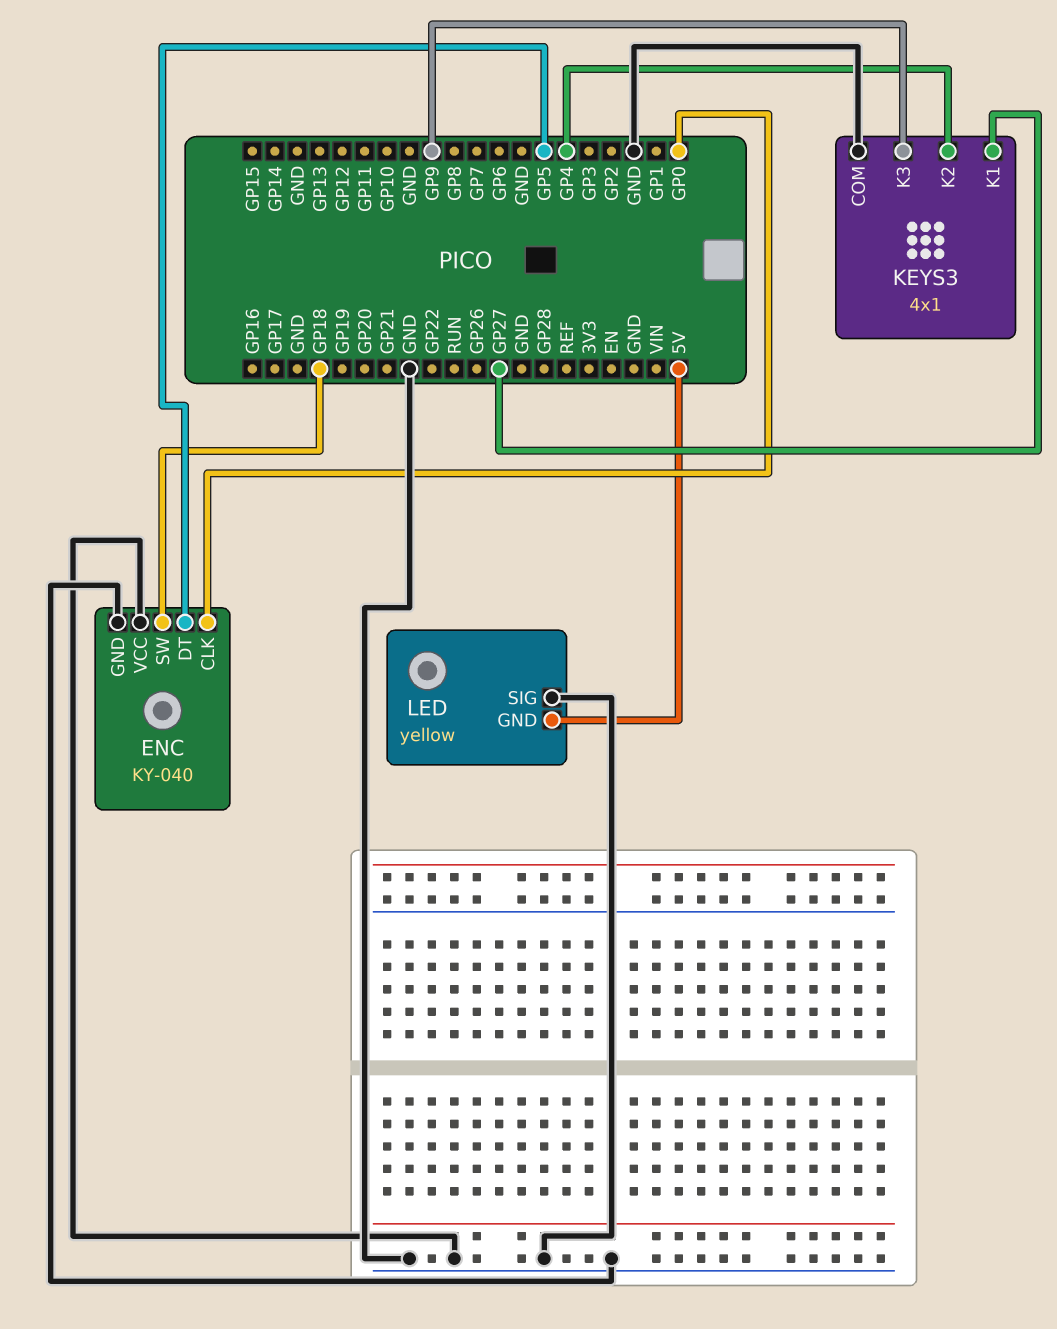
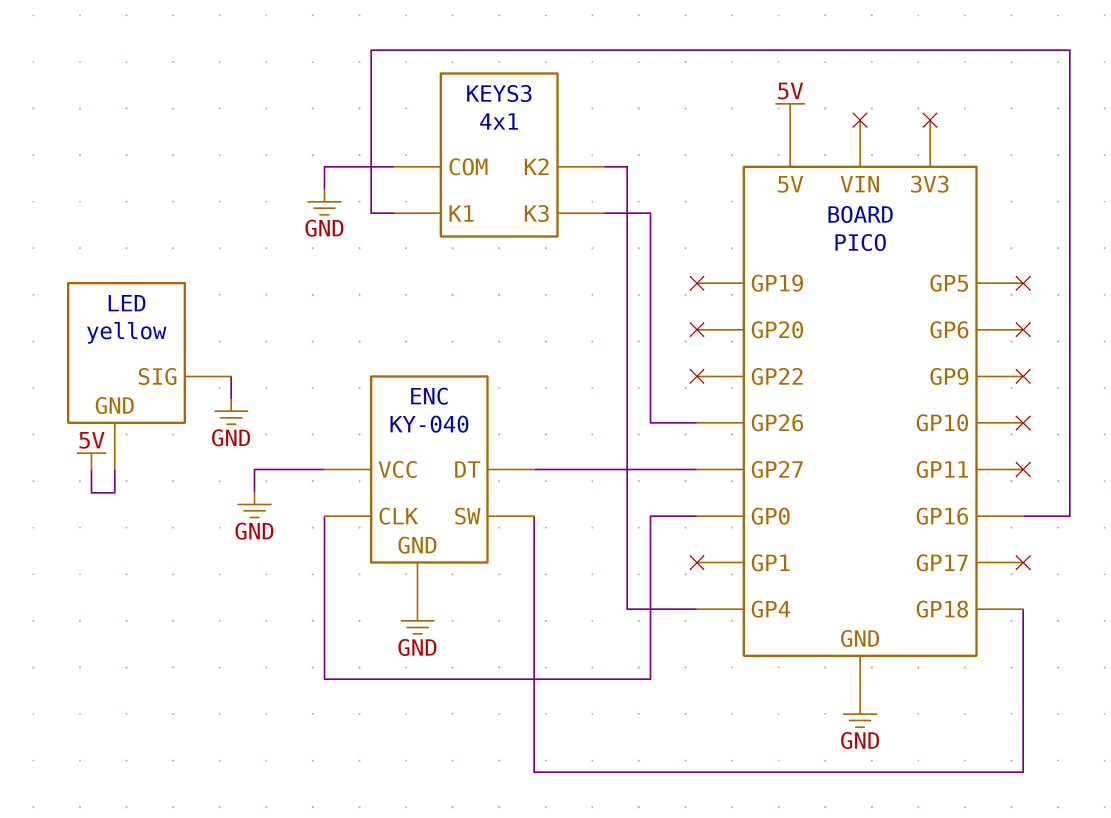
ENC pin DT: GP5 -> GP27
KEYS3 pin K1: GP27 -> GP16
KEYS3 pin K3: GP9 -> GP26

